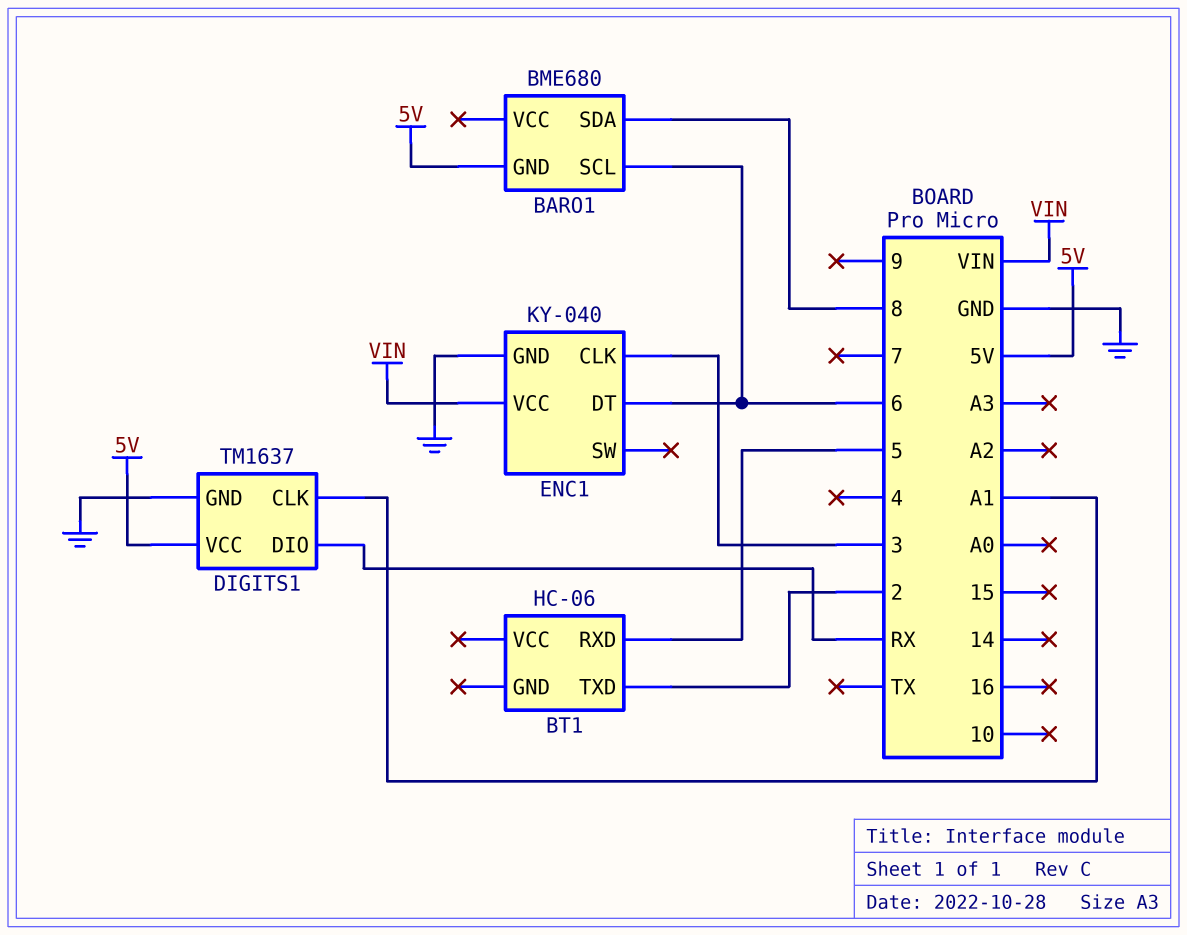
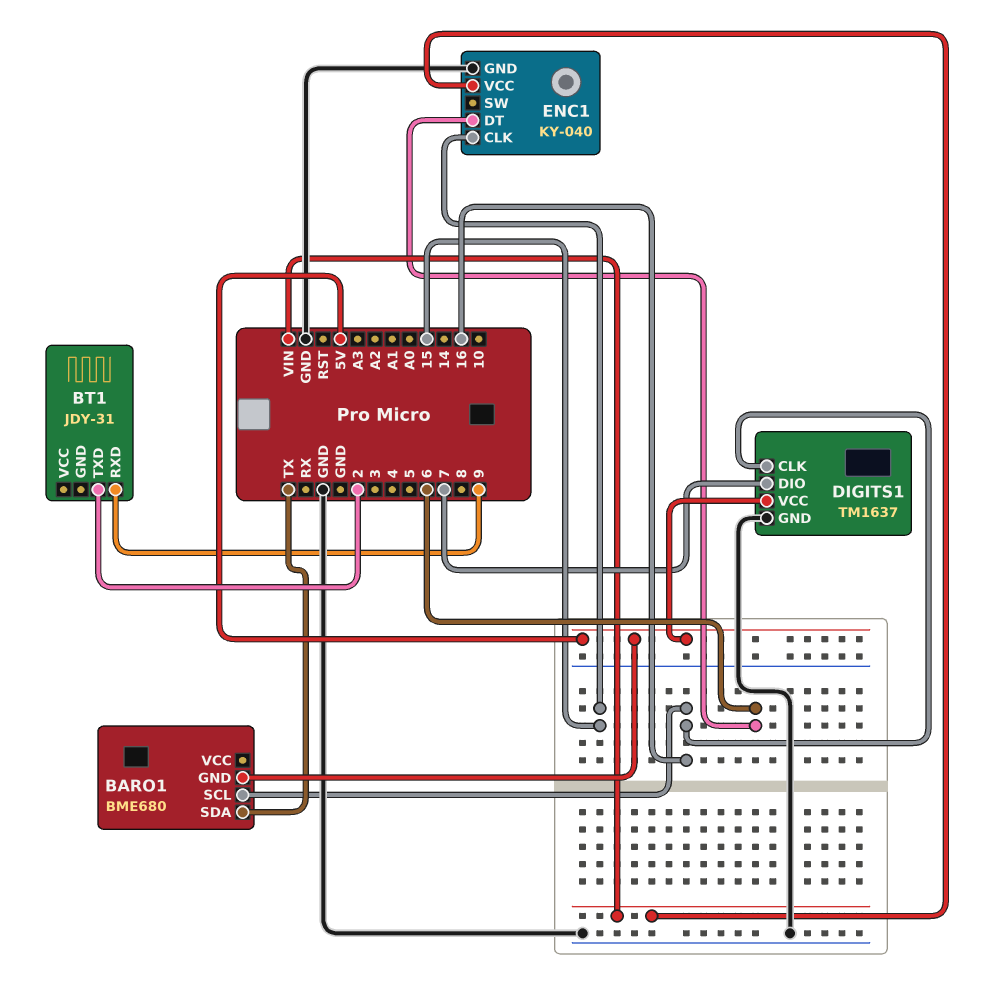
BARO1 pin SCL: 6 -> 16
BARO1 pin SDA: 8 -> TX
BT1: HC-06 -> JDY-31
BT1 pin RXD: 5 -> 9
DIGITS1 pin CLK: A1 -> 16
DIGITS1 pin DIO: RX -> 7
ENC1 pin CLK: 3 -> 15

